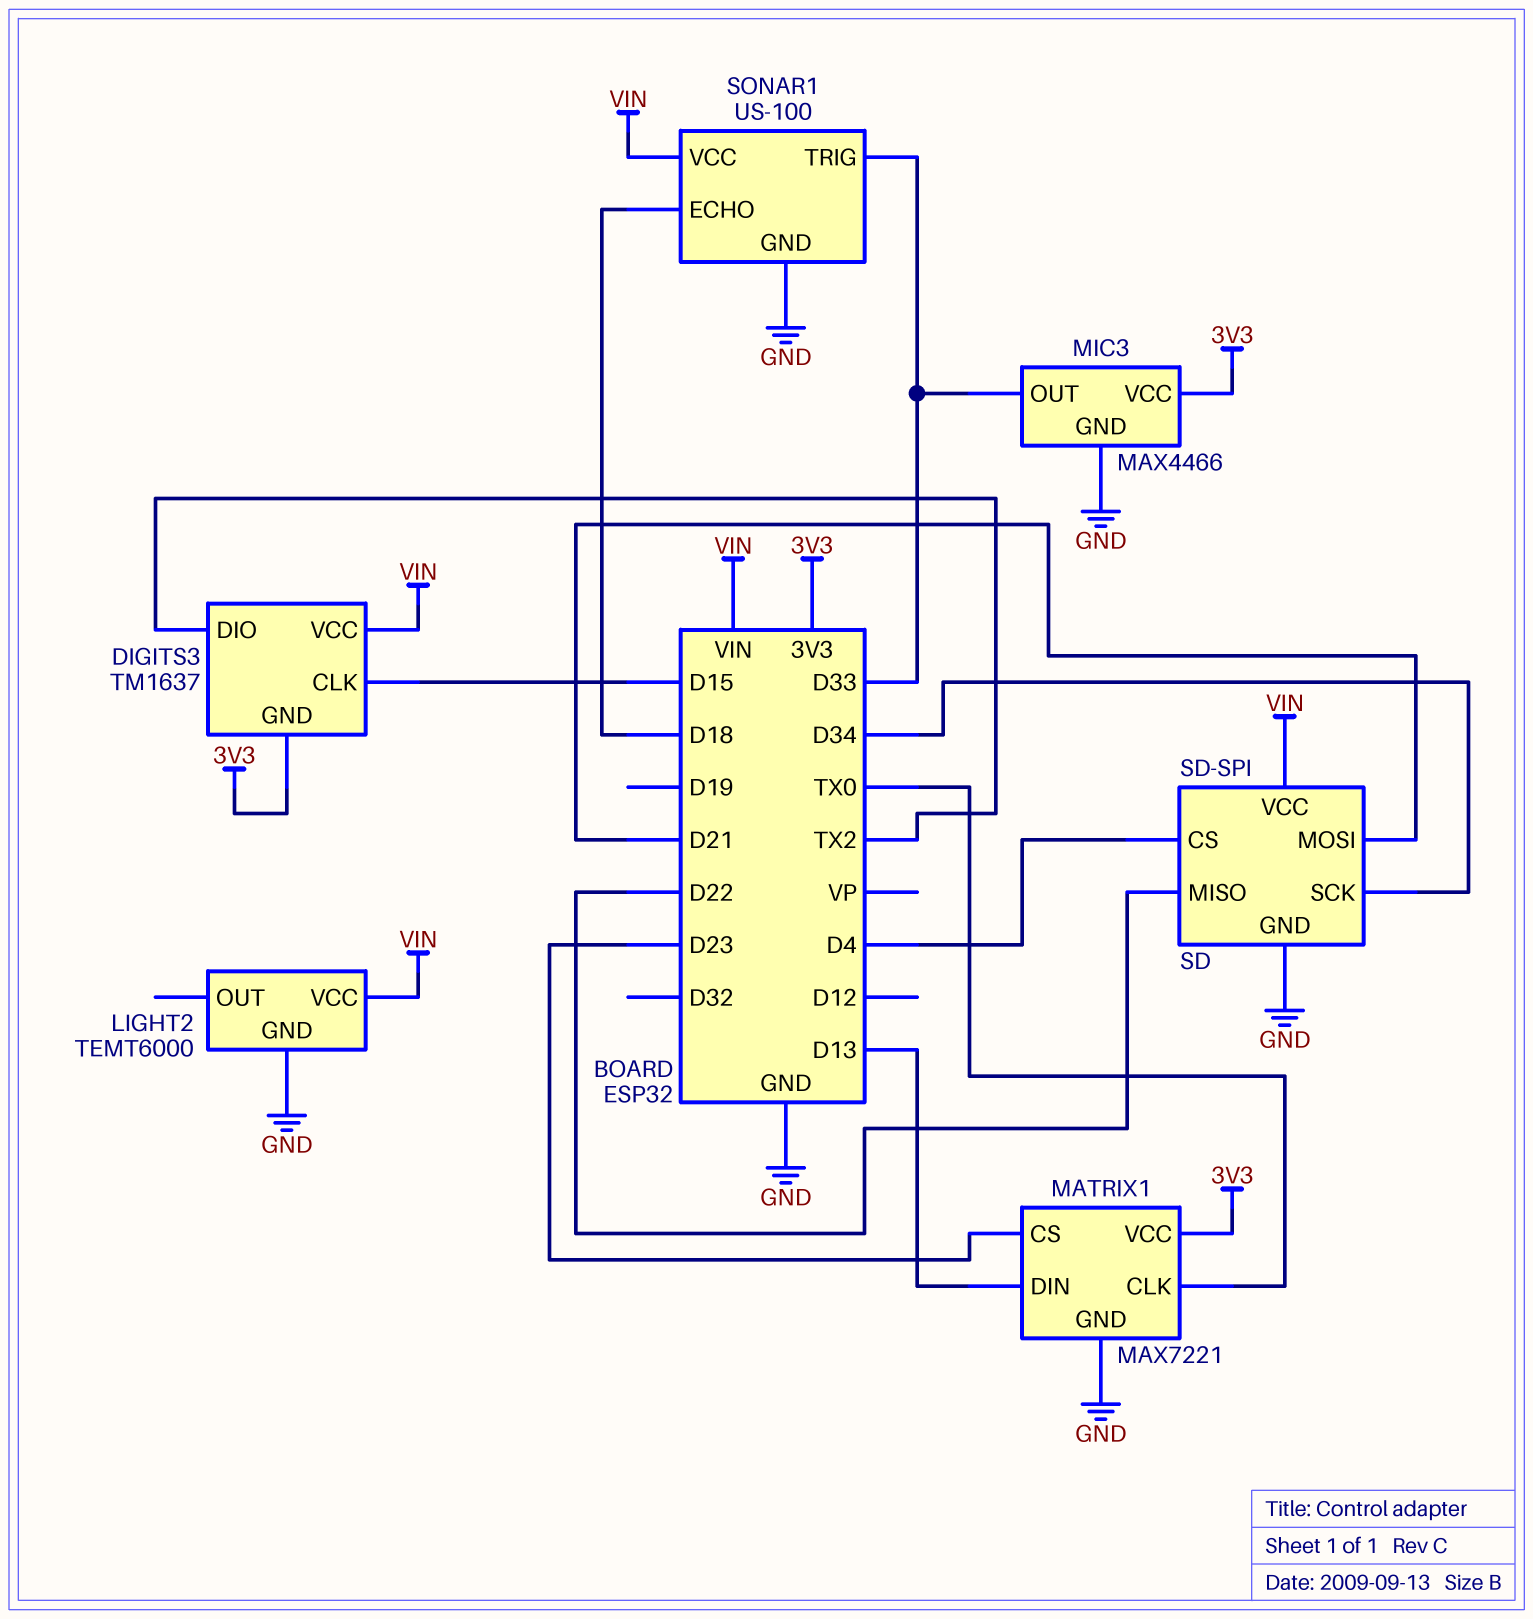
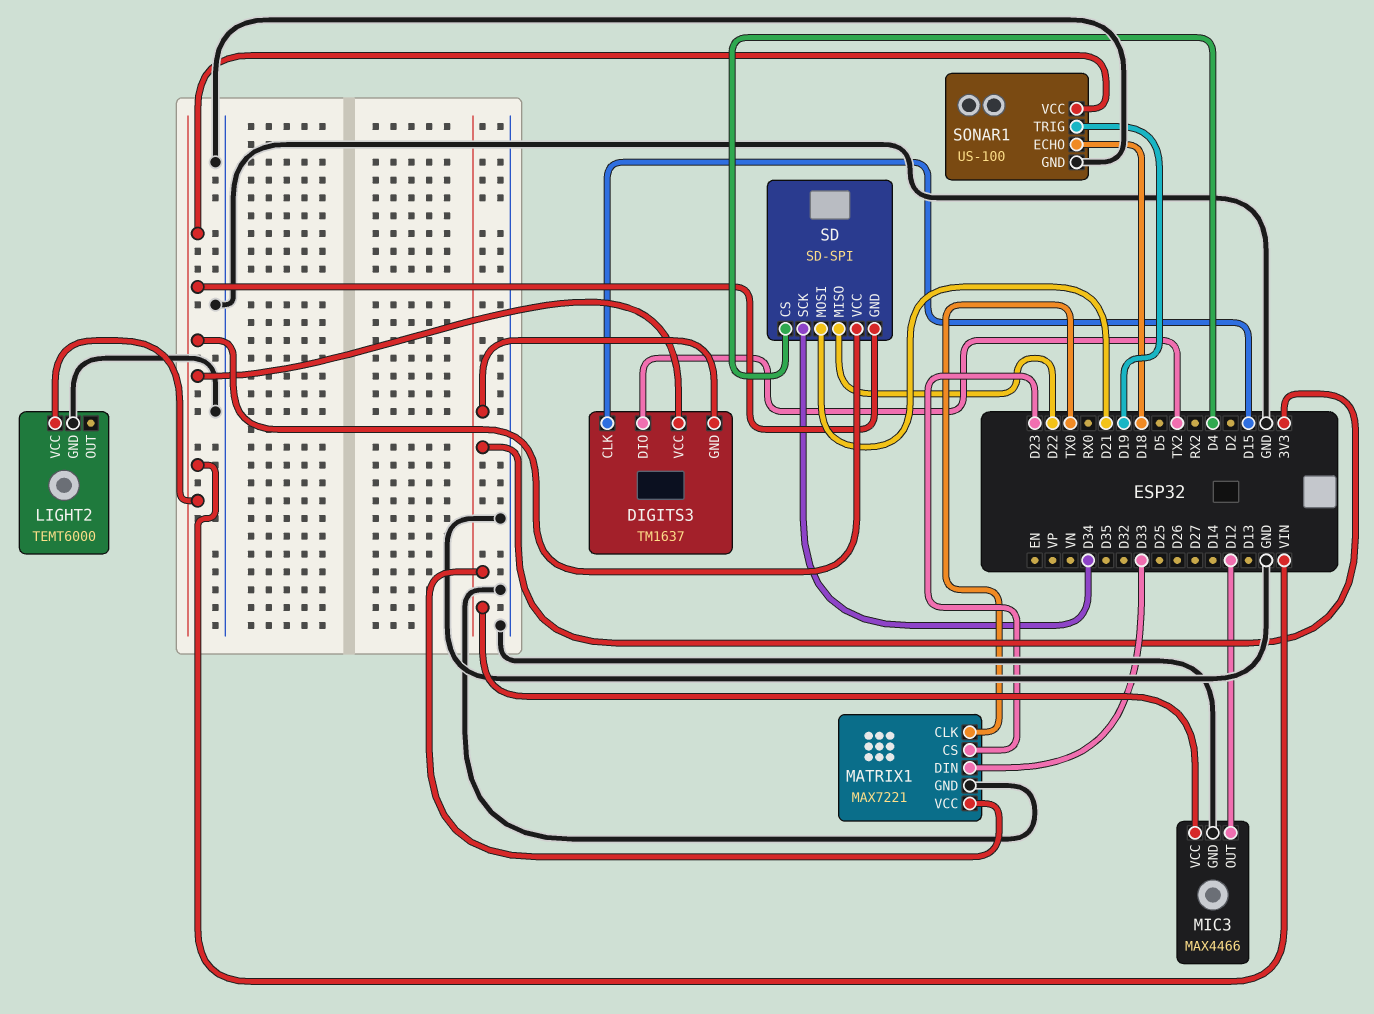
MATRIX1 pin DIN: D13 -> D33
MIC3 pin OUT: D33 -> D12
SD pin GND: GND -> VIN
SONAR1 pin TRIG: D33 -> D19

